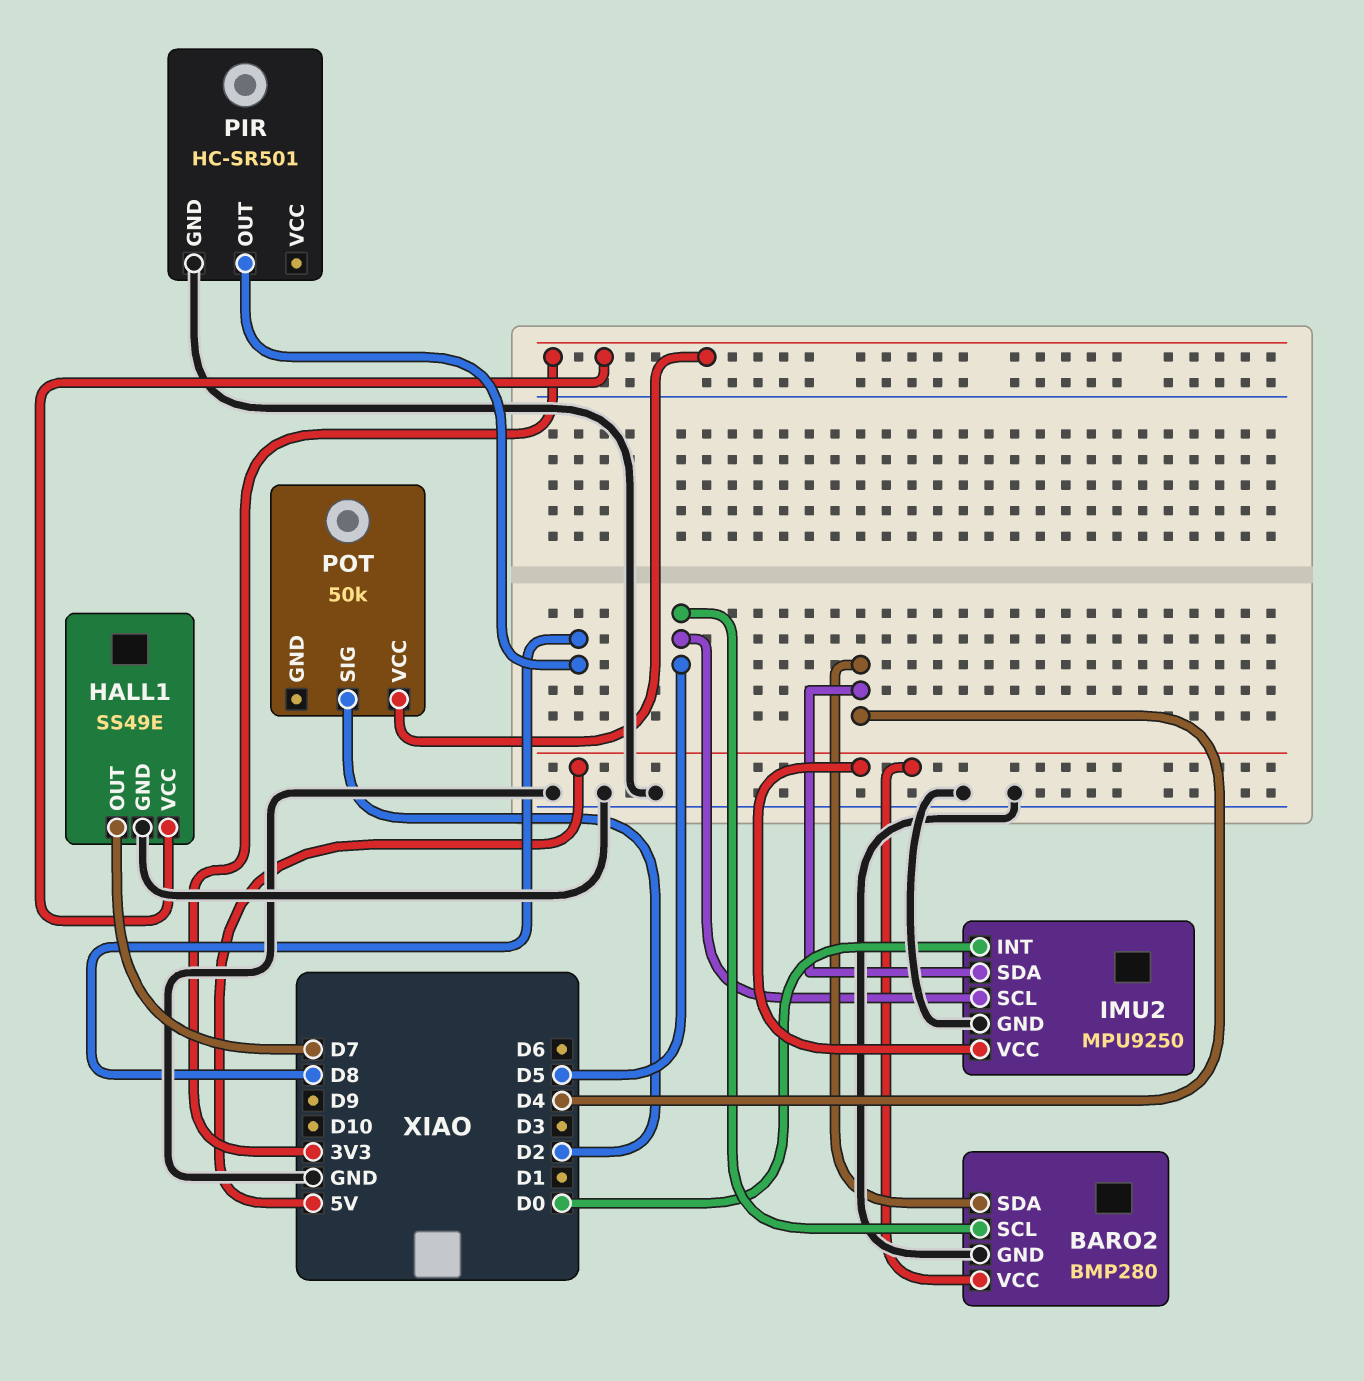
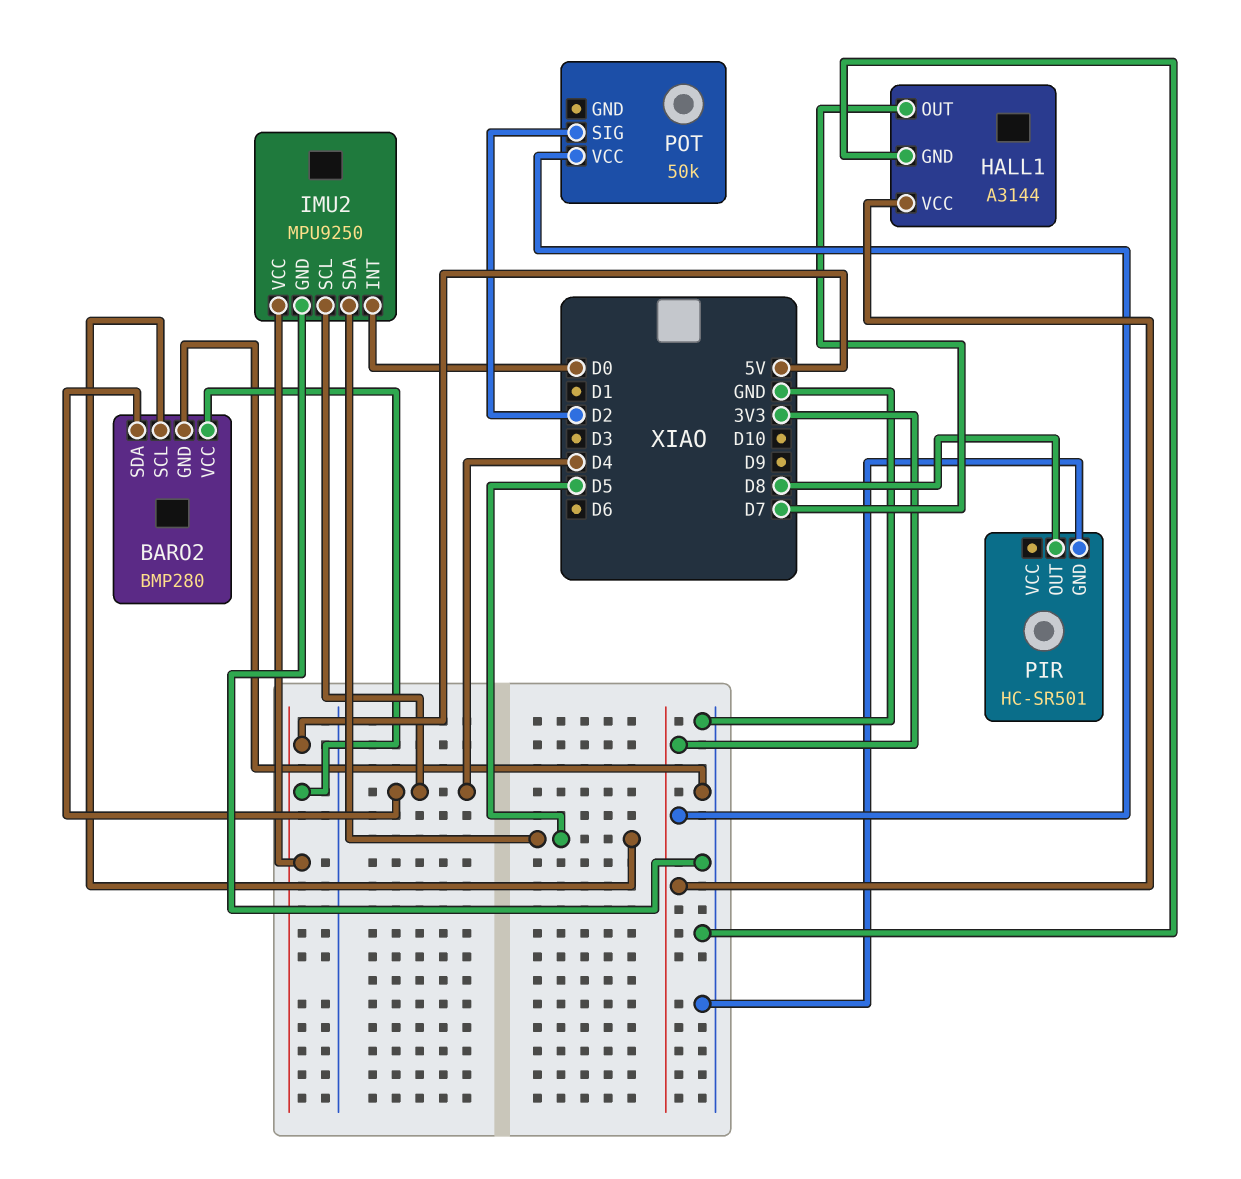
HALL1: SS49E -> A3144
IMU2 pin SCL: D5 -> D4
IMU2 pin SDA: D4 -> D5

